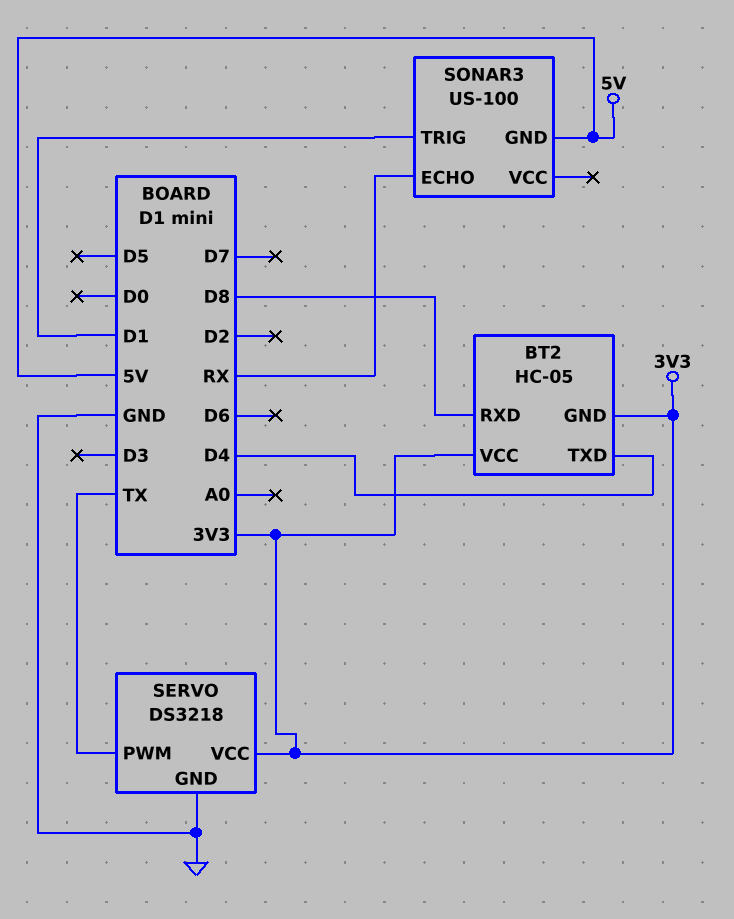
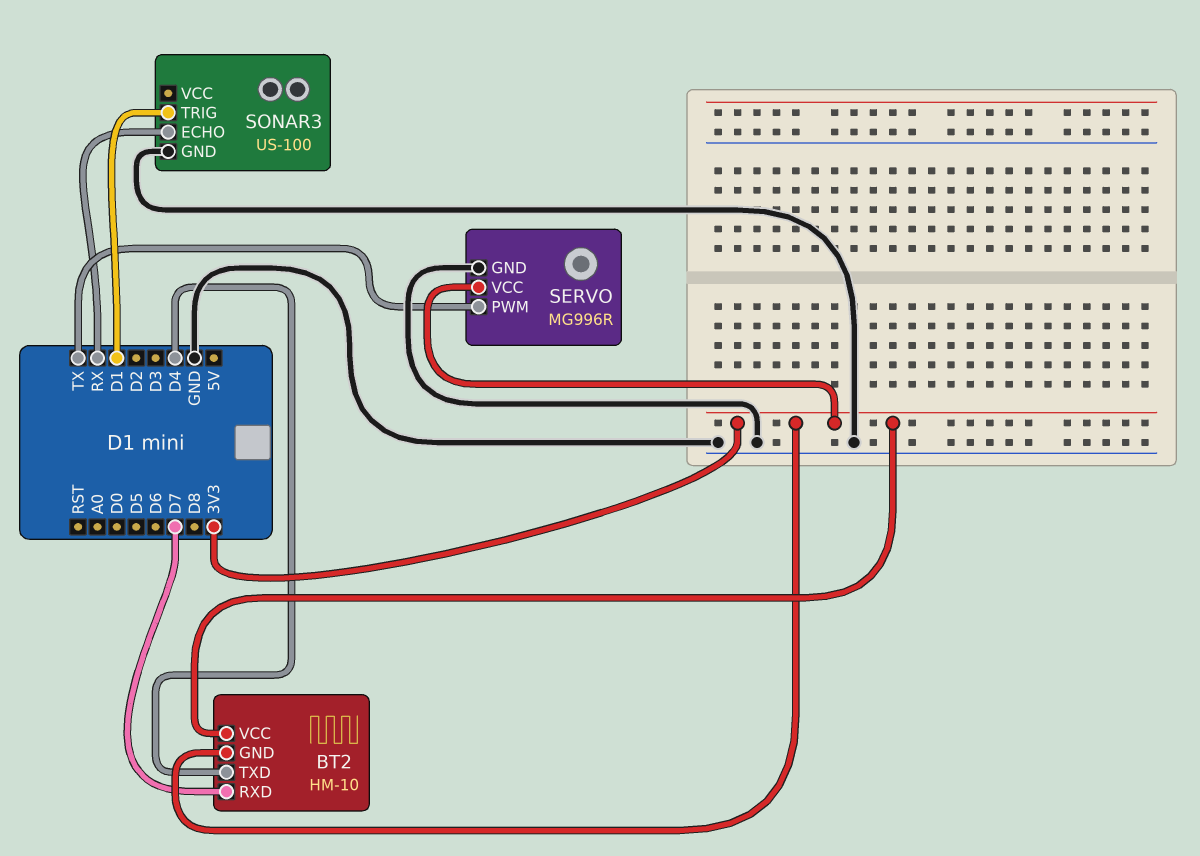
BT2: HC-05 -> HM-10
BT2 pin RXD: D8 -> D7
SERVO: DS3218 -> MG996R
SONAR3 pin GND: 5V -> GND

